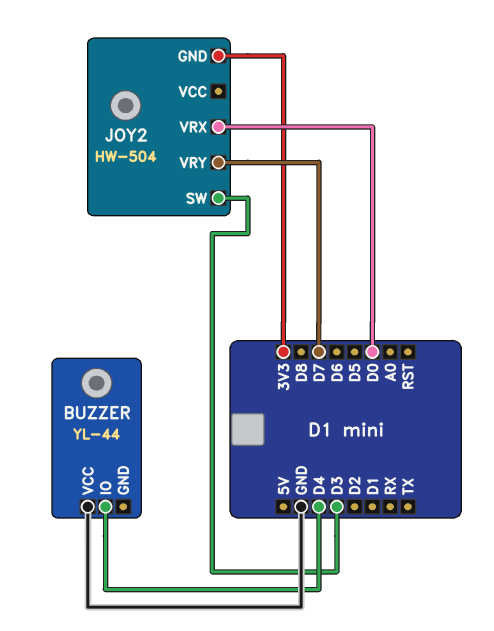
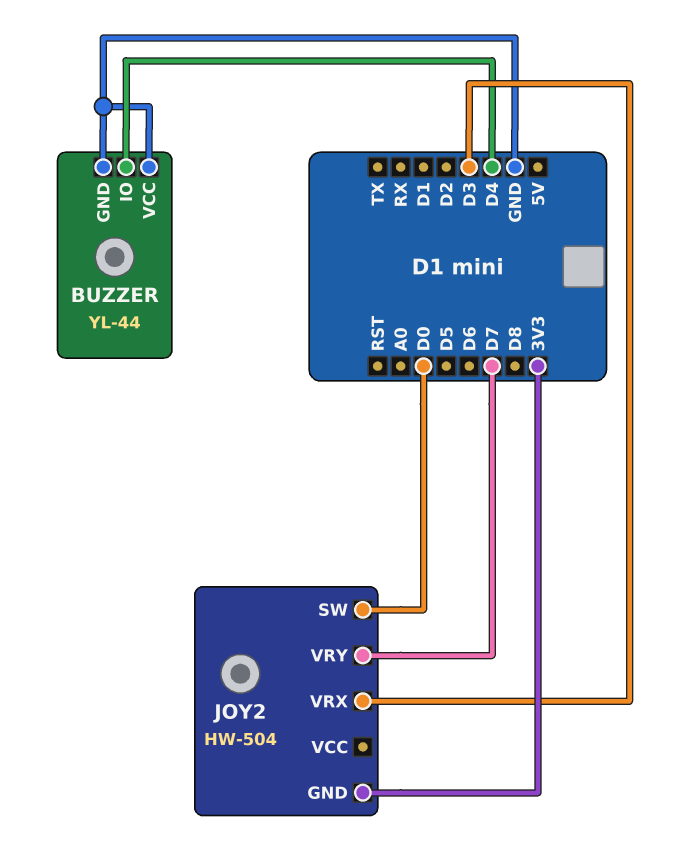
BUZZER pin GND: none -> GND
JOY2 pin SW: D3 -> D0
JOY2 pin VRX: D0 -> D3

